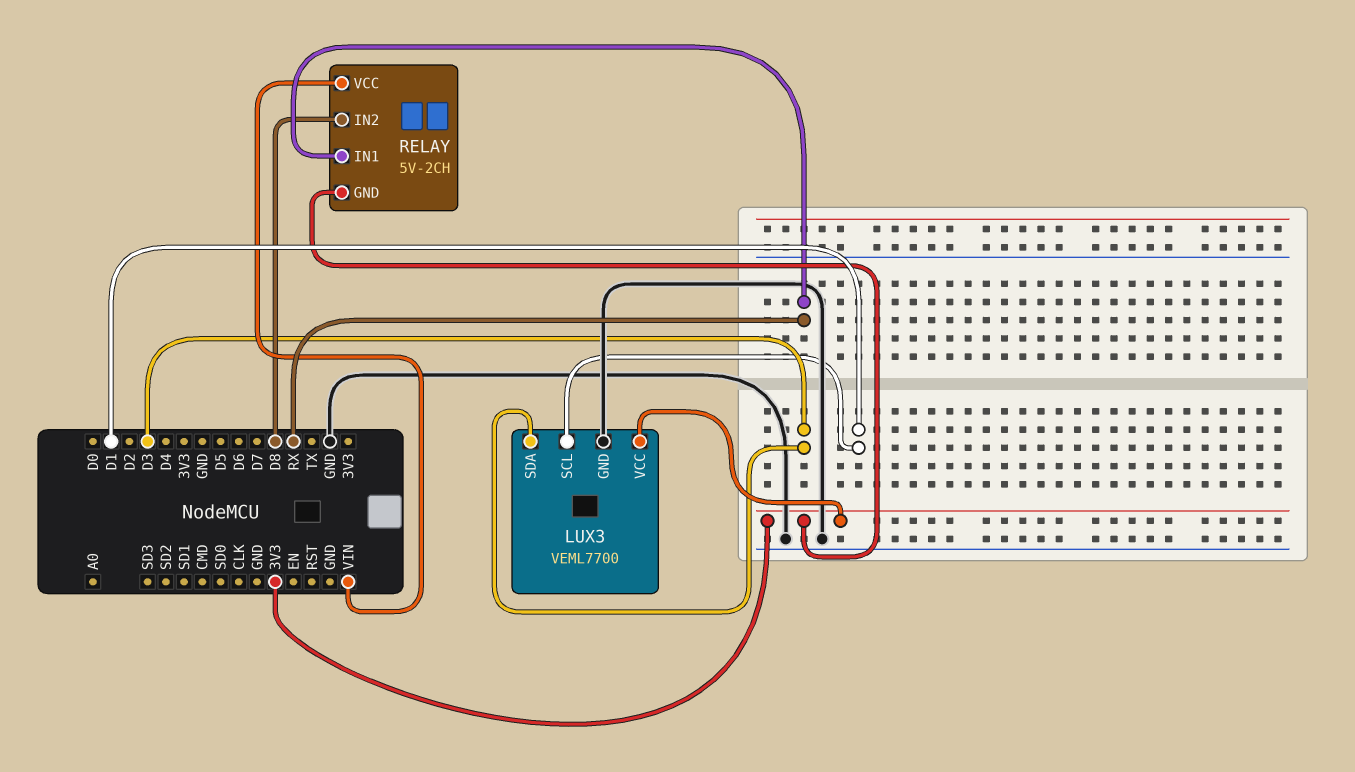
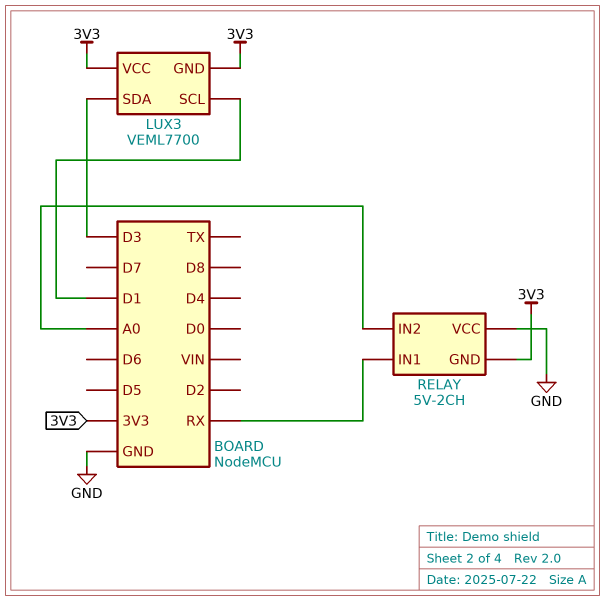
LUX3 pin GND: GND -> 3V3
RELAY pin IN2: D8 -> A0
RELAY pin VCC: VIN -> GND

